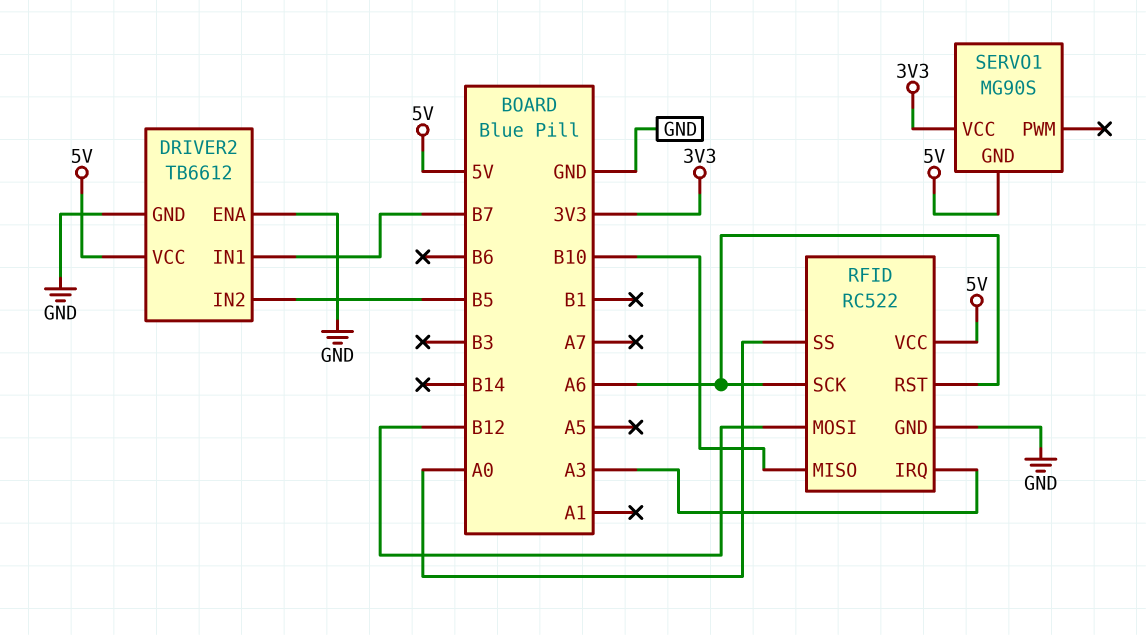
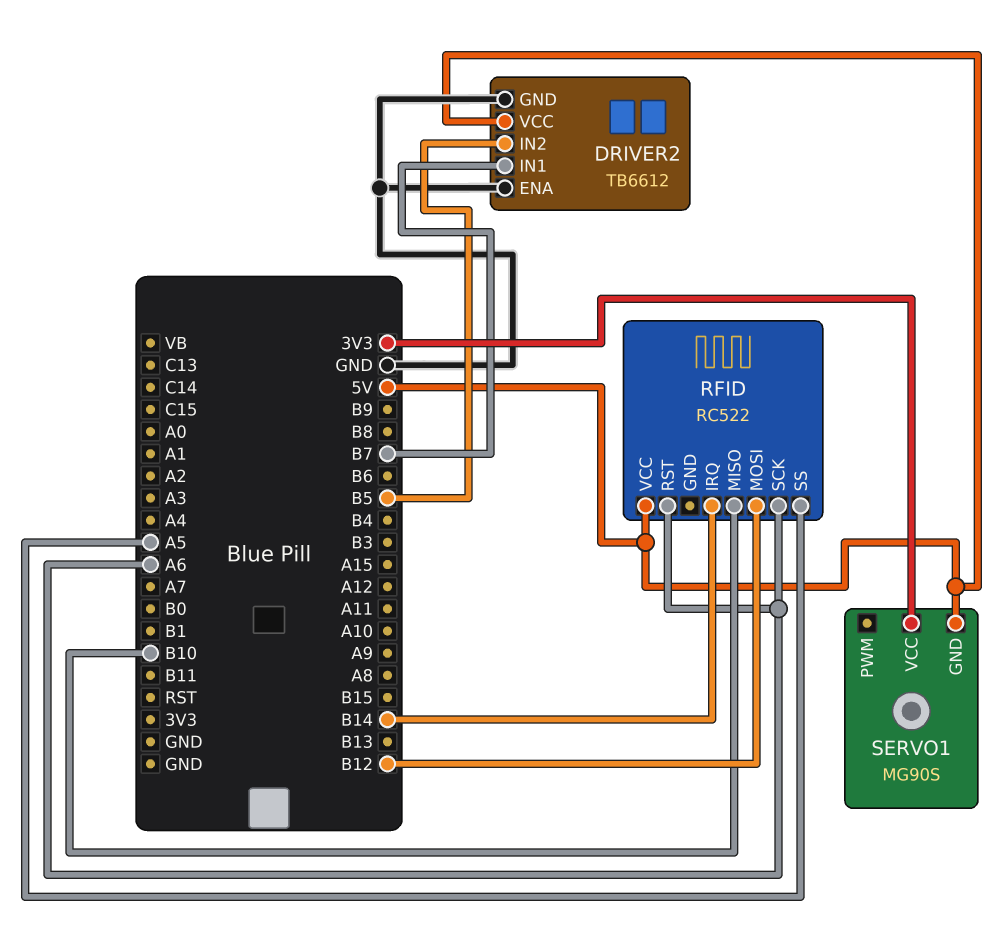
RFID pin GND: GND -> none
RFID pin IRQ: A3 -> B14
RFID pin SS: A0 -> A5

